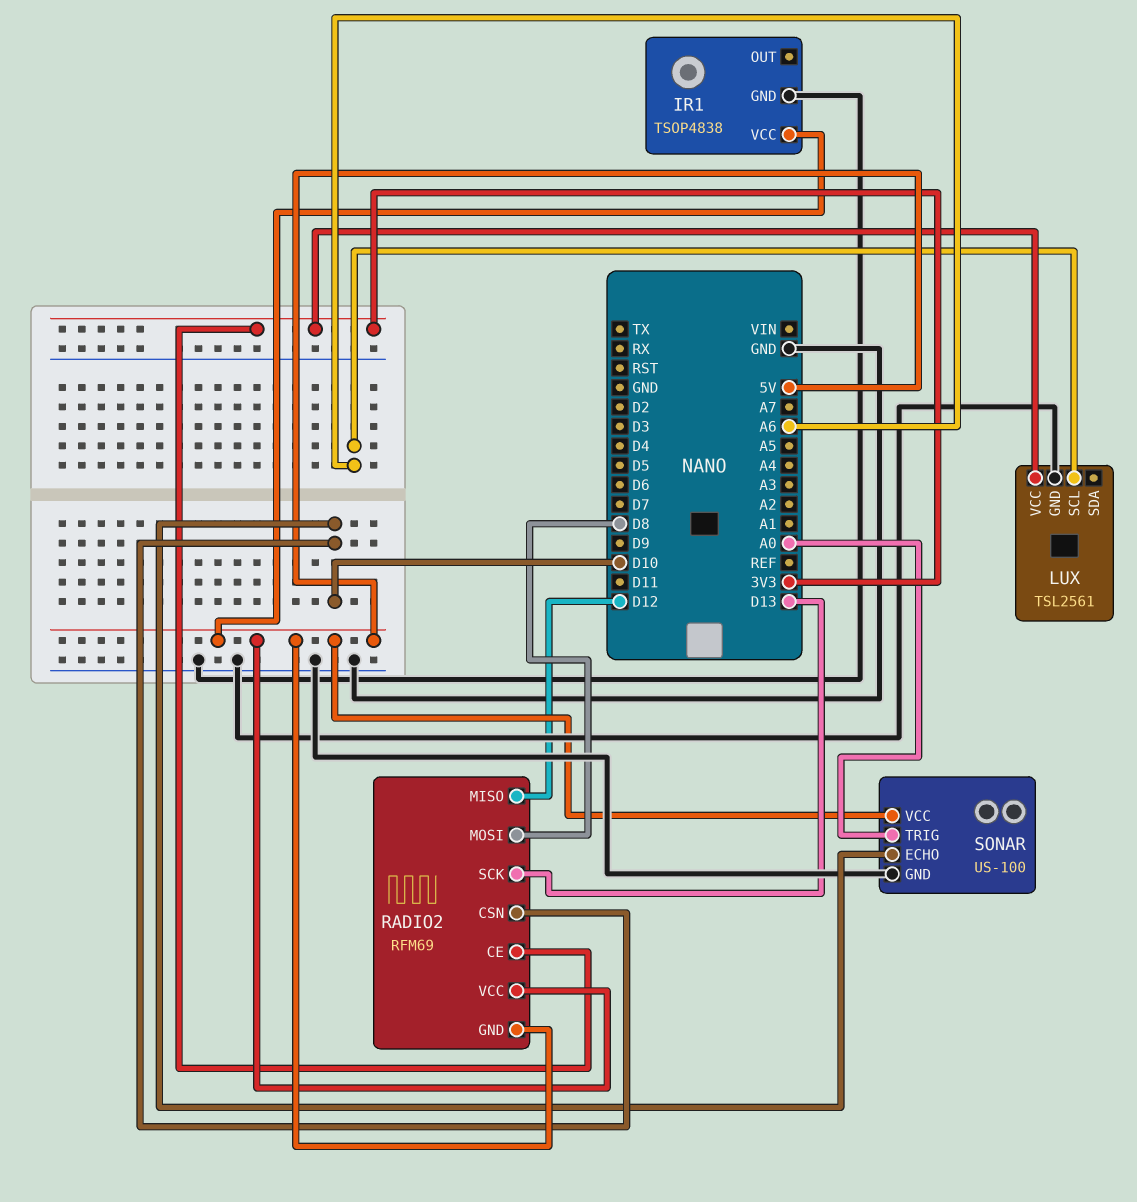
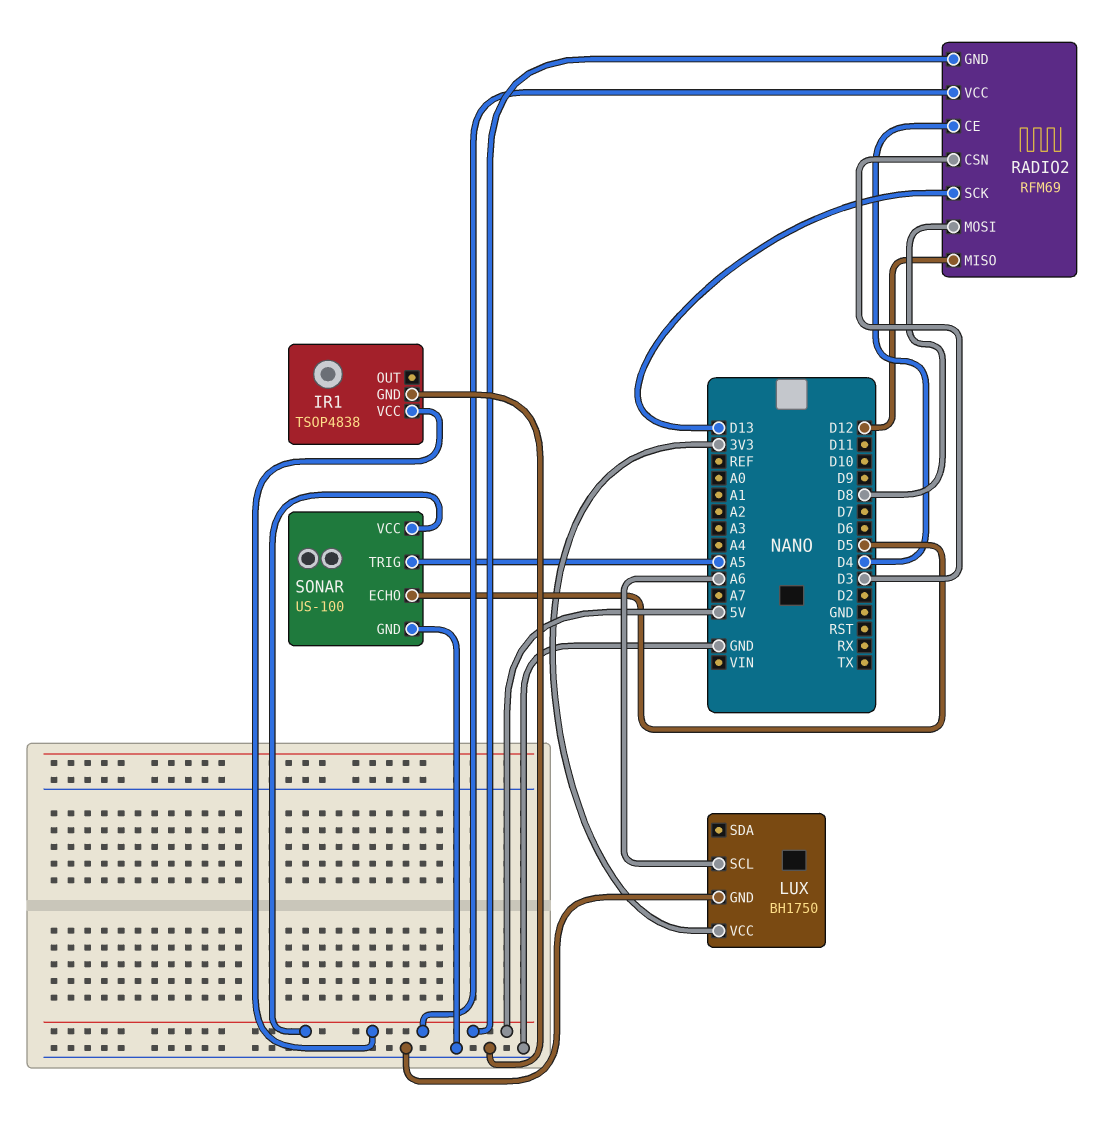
LUX: TSL2561 -> BH1750
RADIO2 pin CE: 3V3 -> D4
RADIO2 pin CSN: D10 -> D3
SONAR pin ECHO: D10 -> D5
SONAR pin TRIG: A0 -> A5

